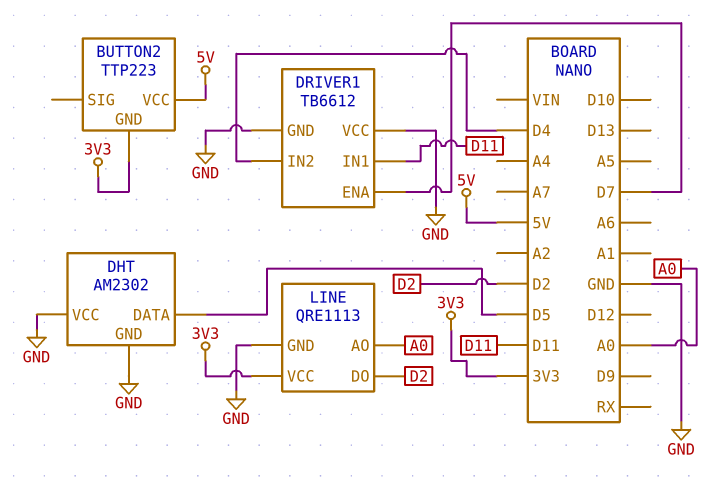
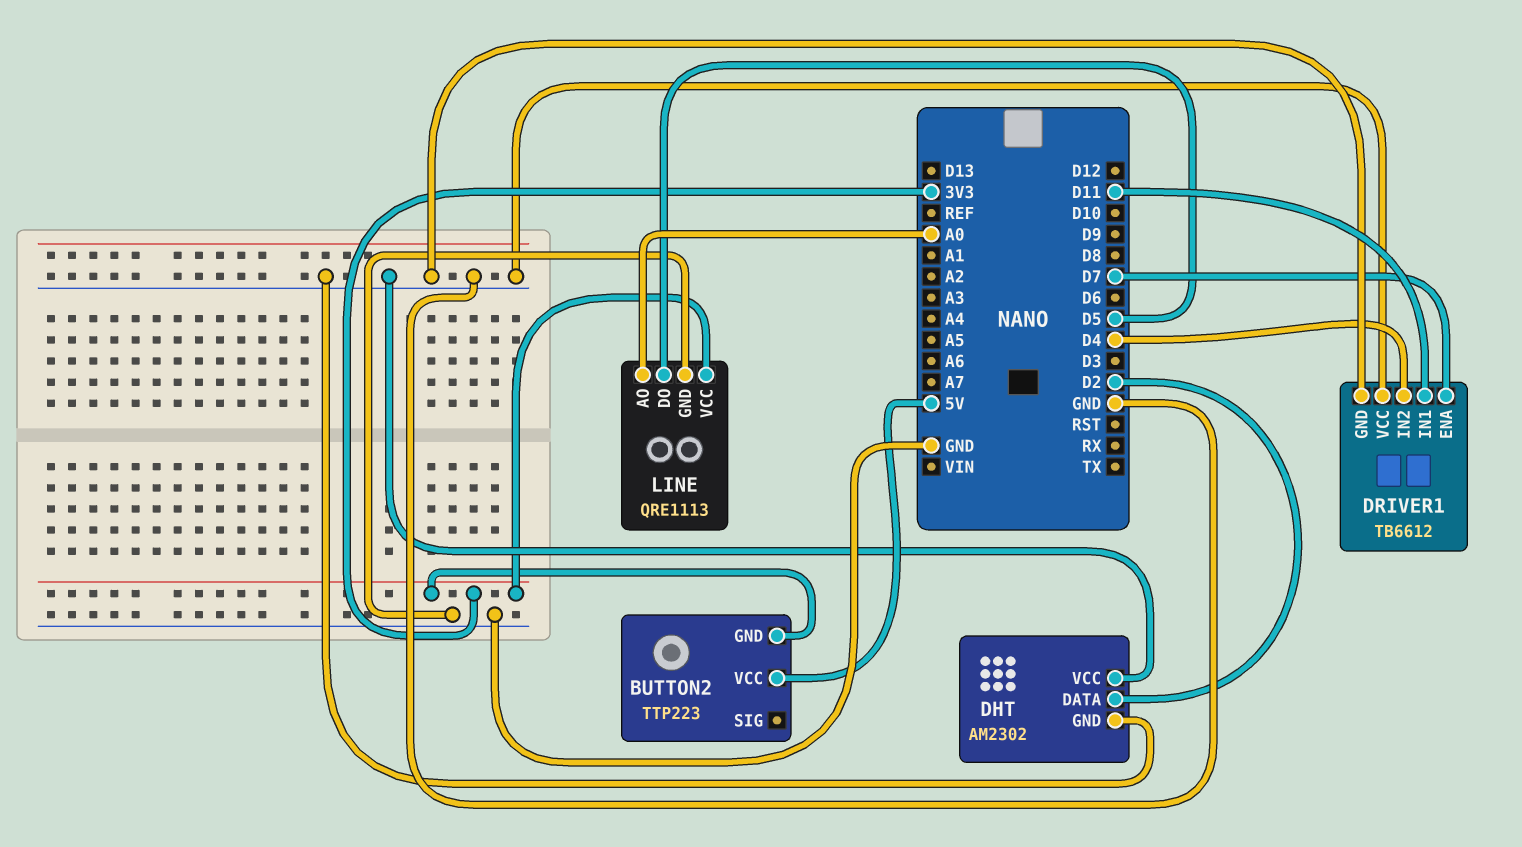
DHT pin DATA: D5 -> D2
LINE pin DO: D2 -> D5

